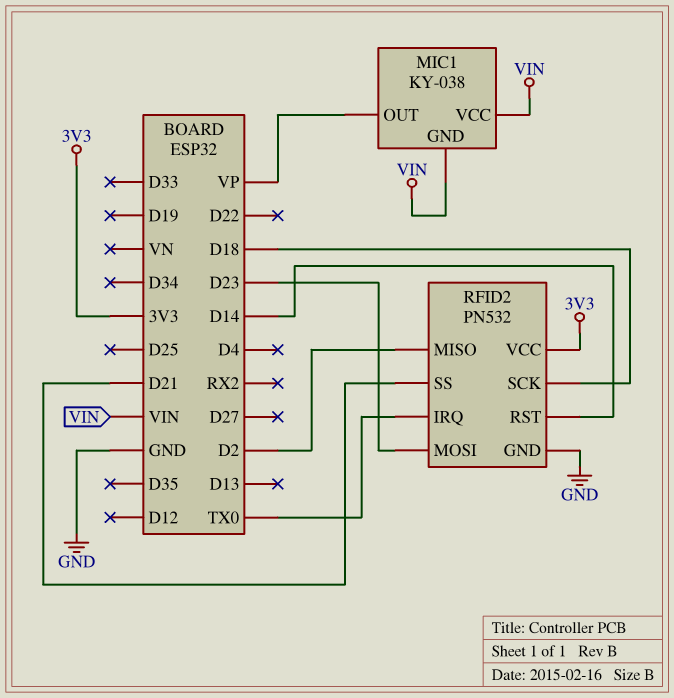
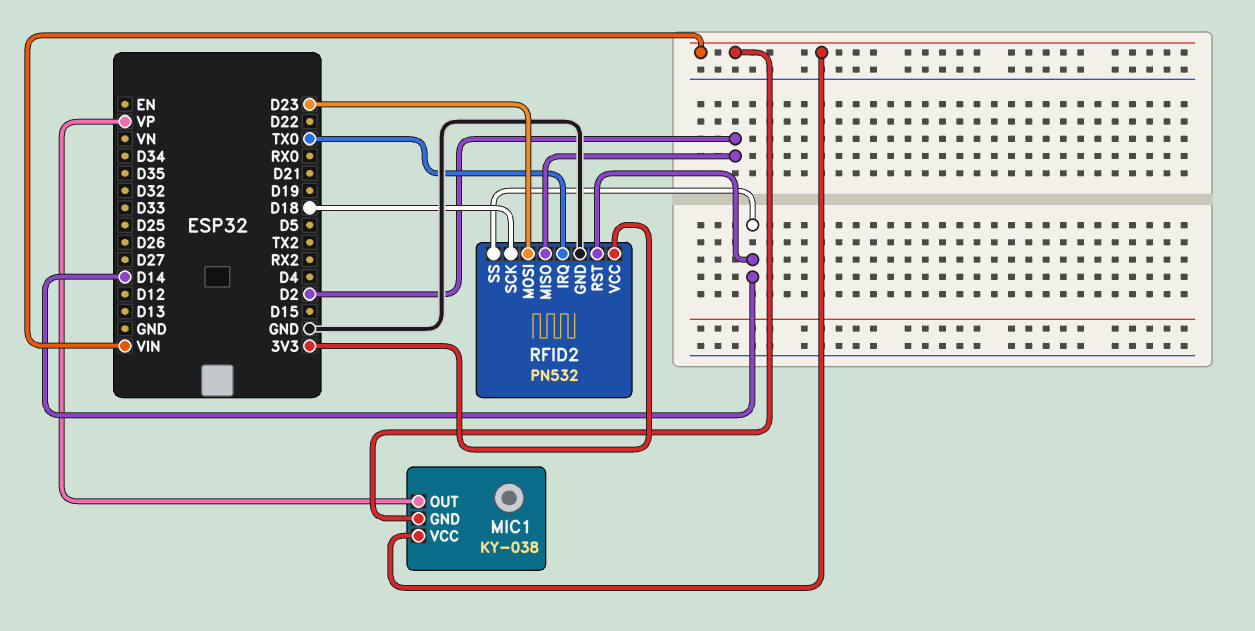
RFID2 pin SS: D21 -> D14

